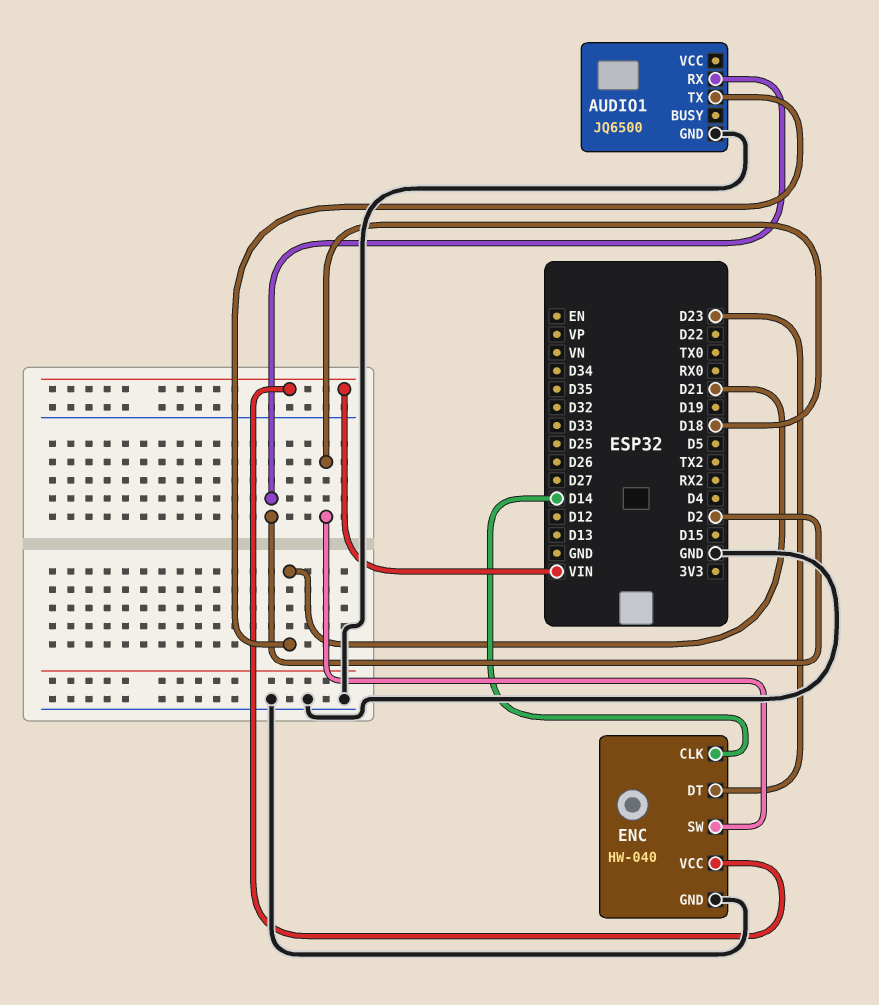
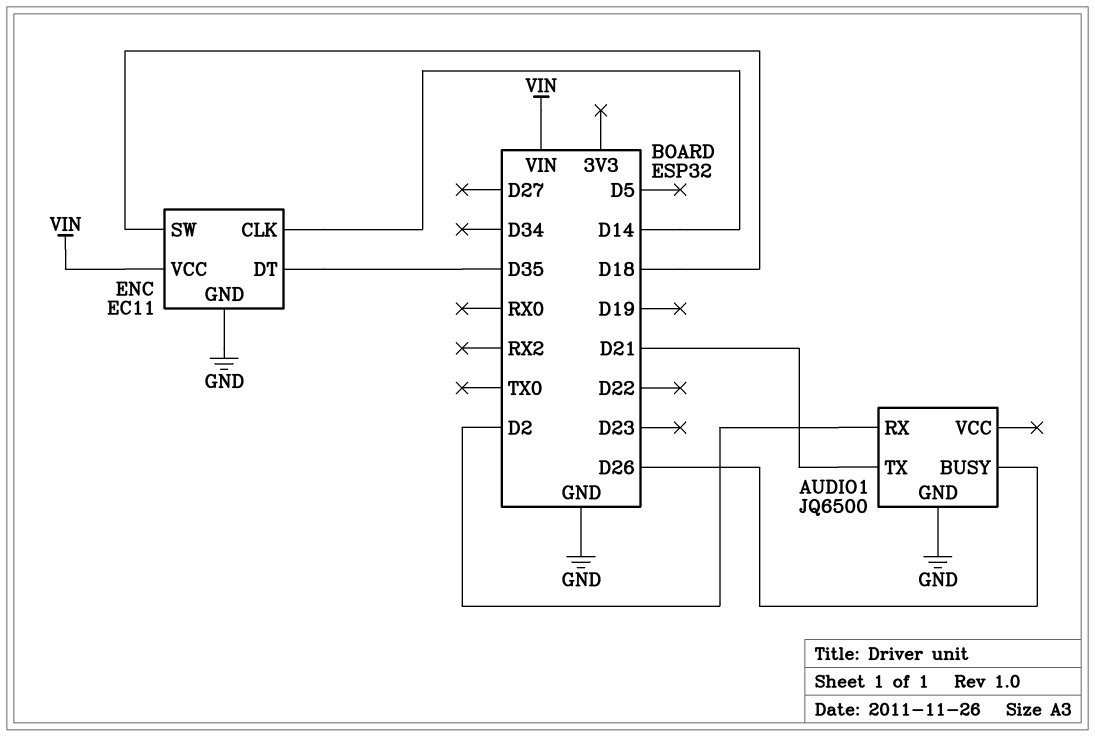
AUDIO1 pin BUSY: none -> D26
ENC: HW-040 -> EC11
ENC pin DT: D23 -> D35

